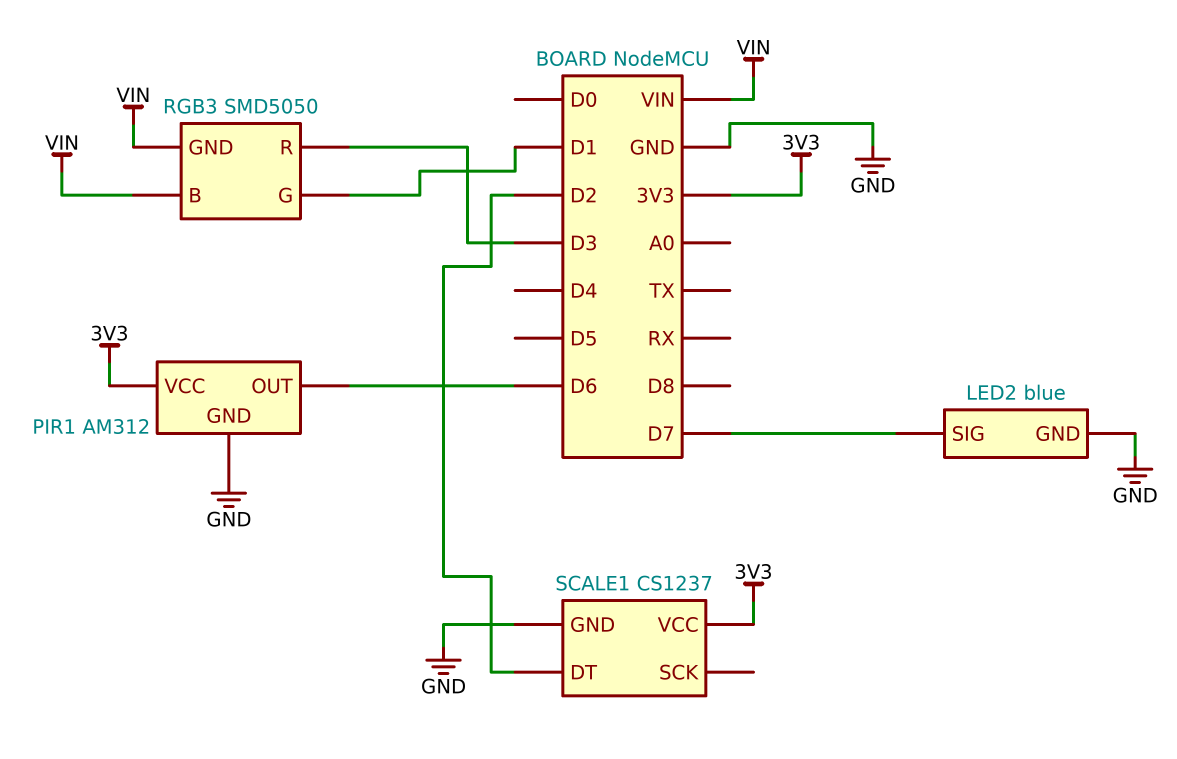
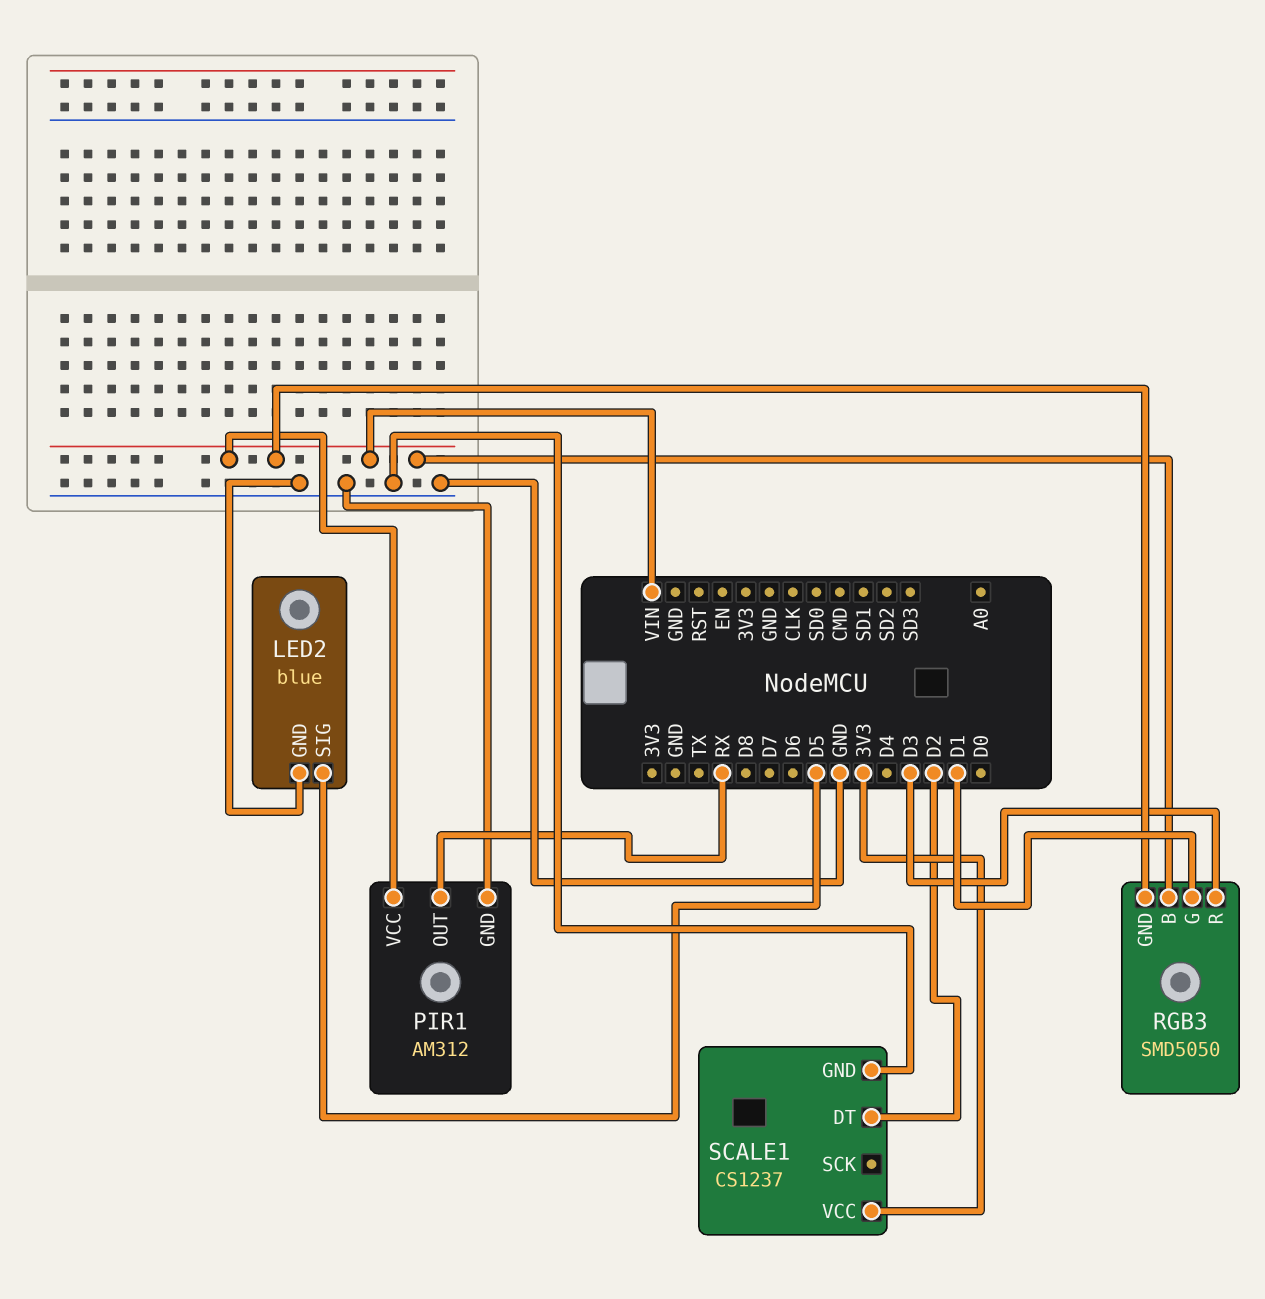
LED2 pin SIG: D7 -> D5
PIR1 pin OUT: D6 -> RX
PIR1 pin VCC: 3V3 -> VIN

